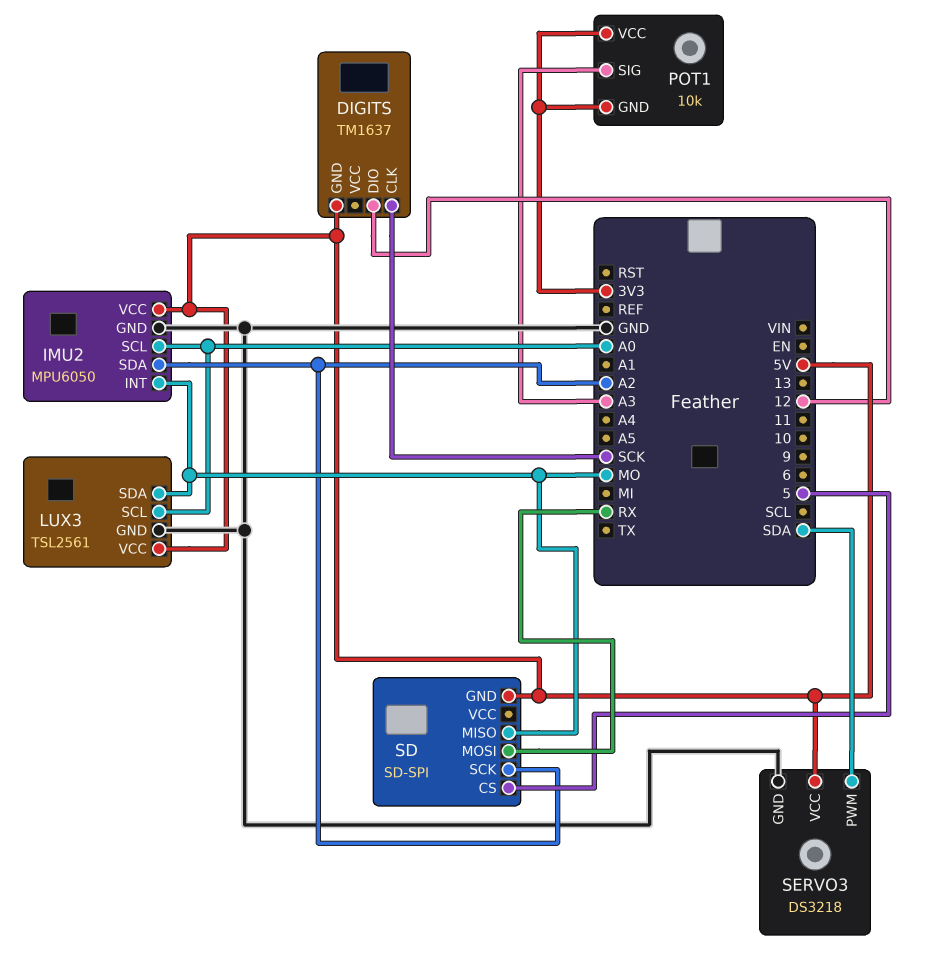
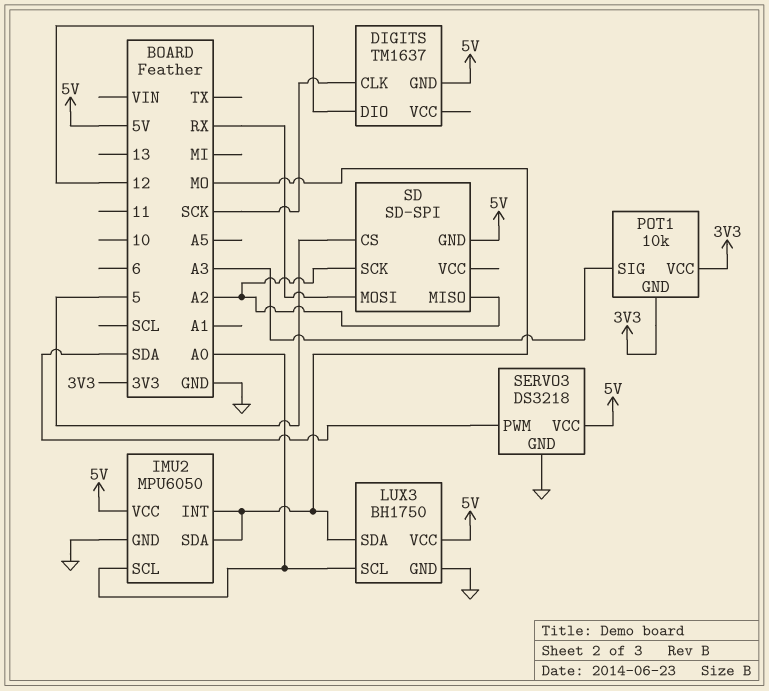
IMU2 pin SDA: A2 -> MO
LUX3: TSL2561 -> BH1750
SD pin MISO: MO -> A2

